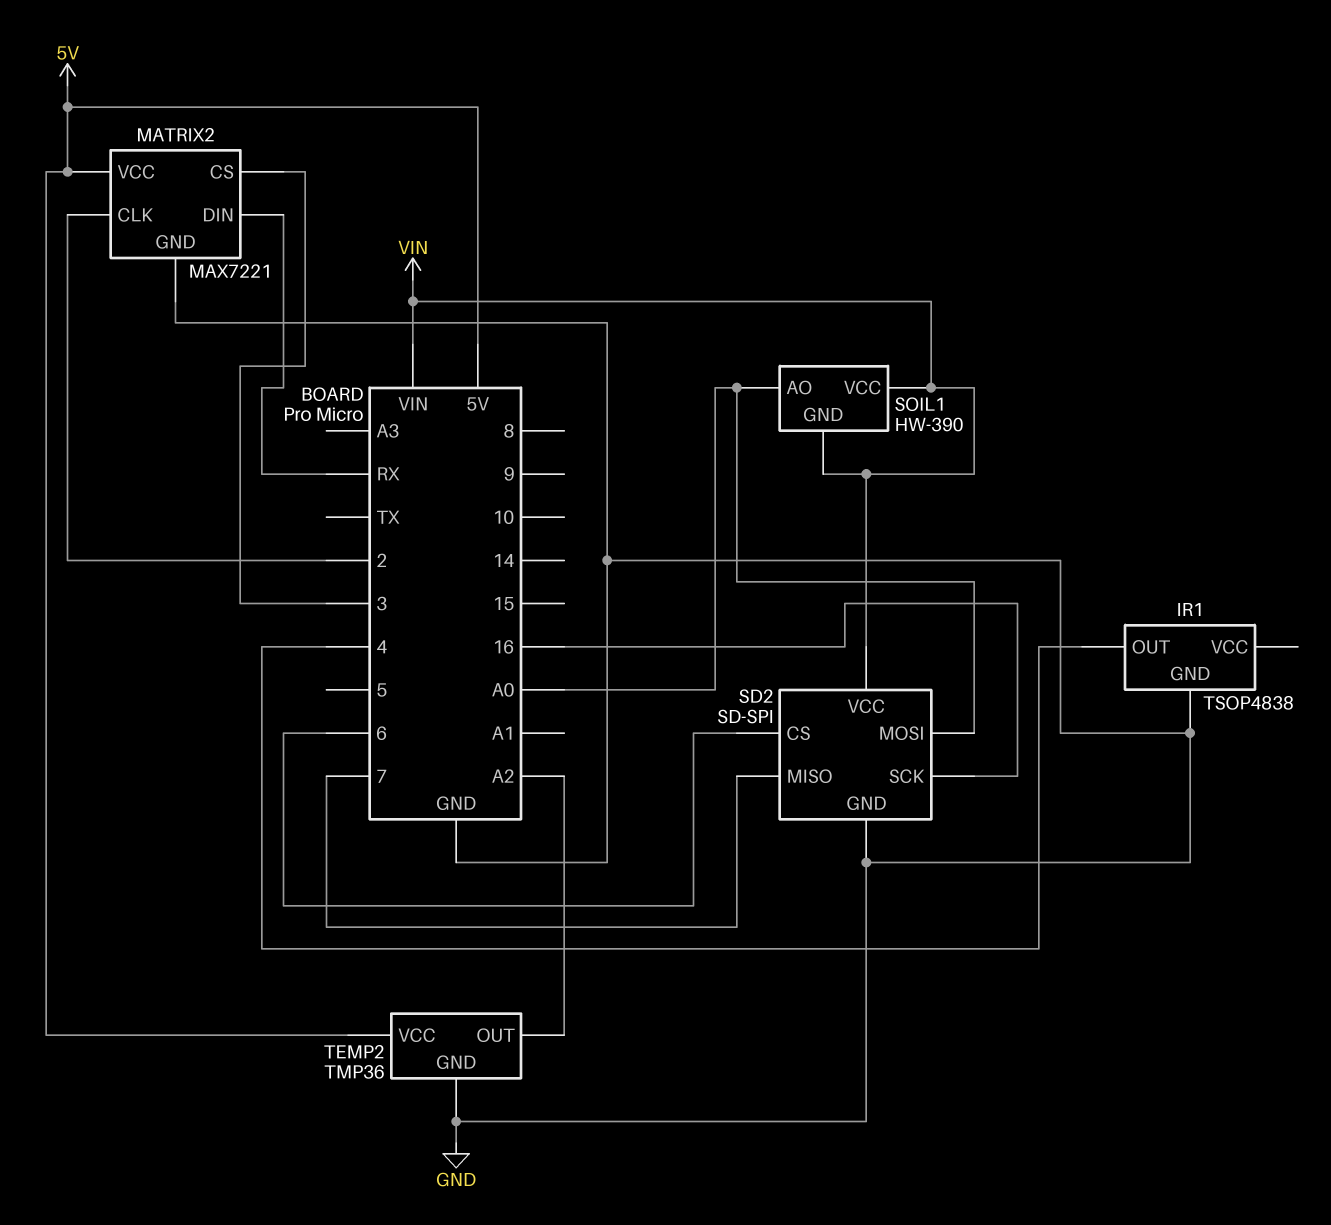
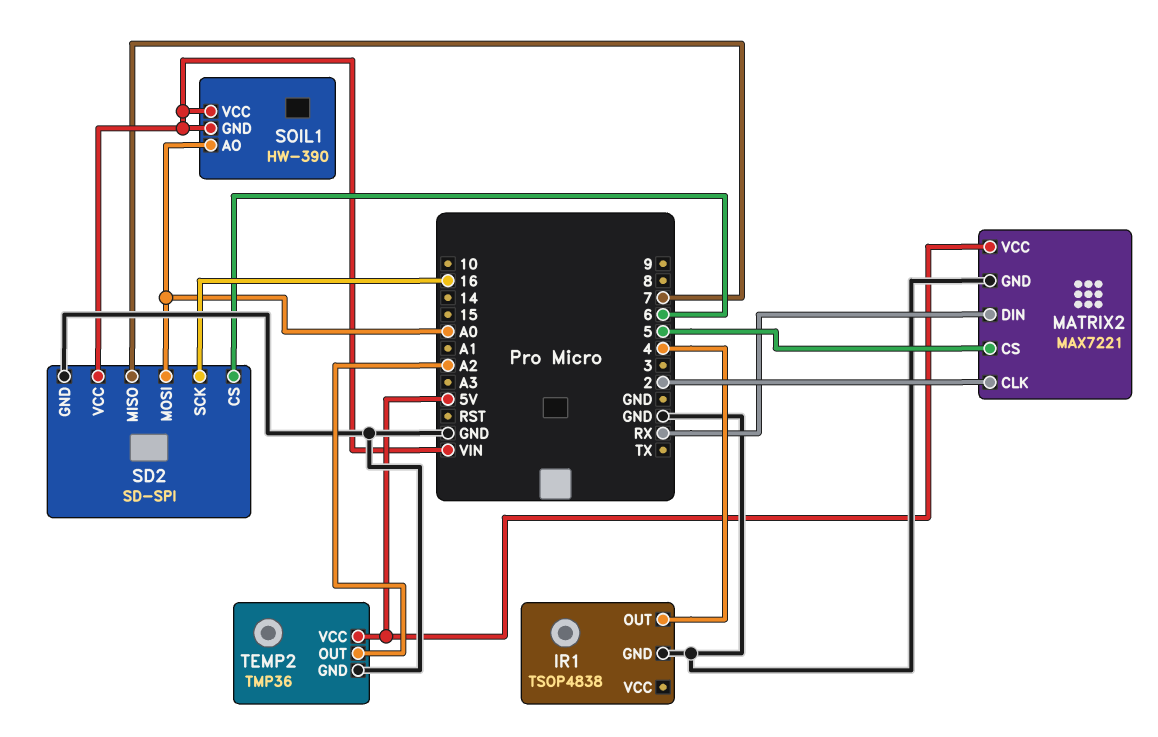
MATRIX2 pin CS: 3 -> 5

